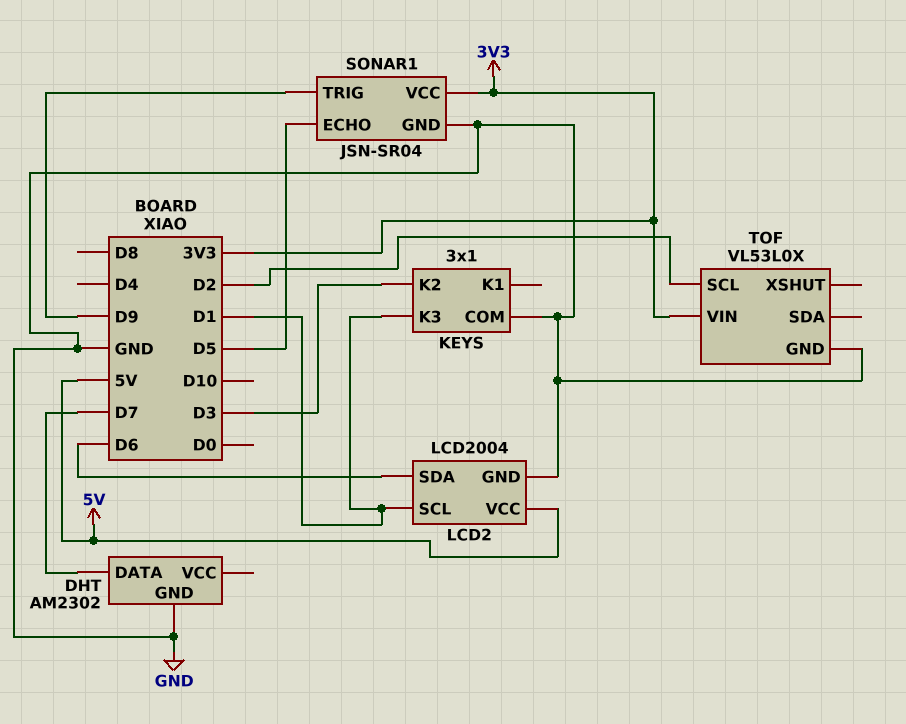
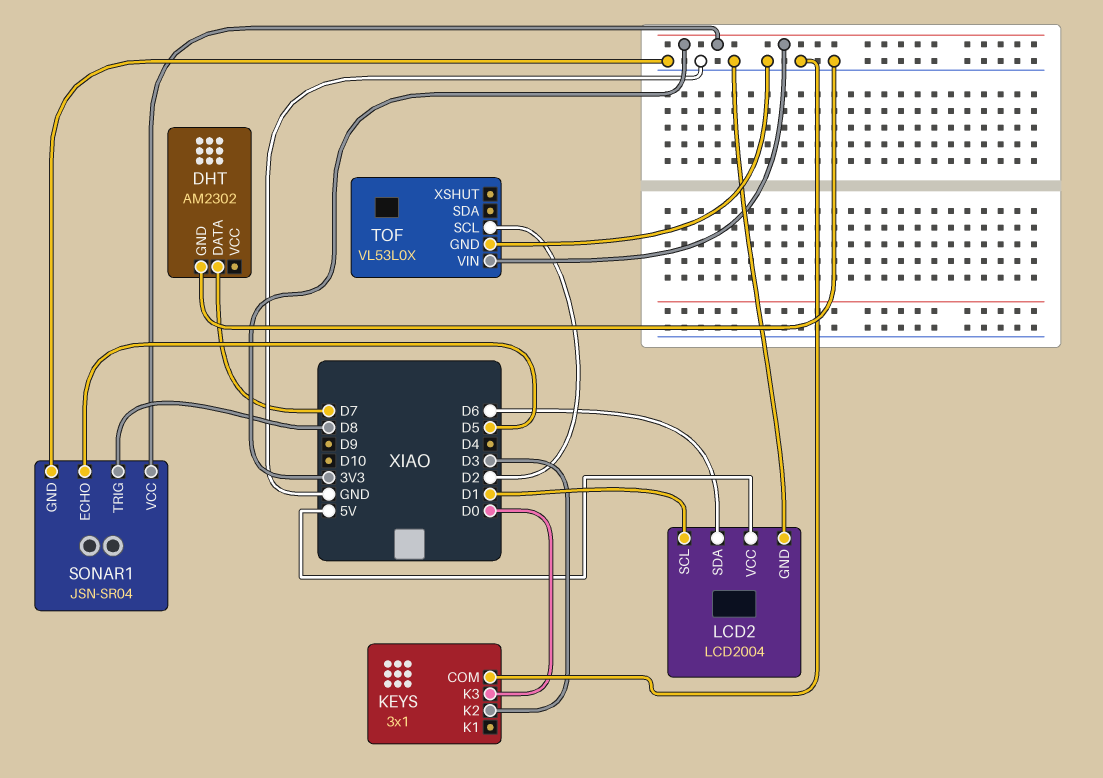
KEYS pin K3: D1 -> D0
SONAR1 pin TRIG: D9 -> D8

